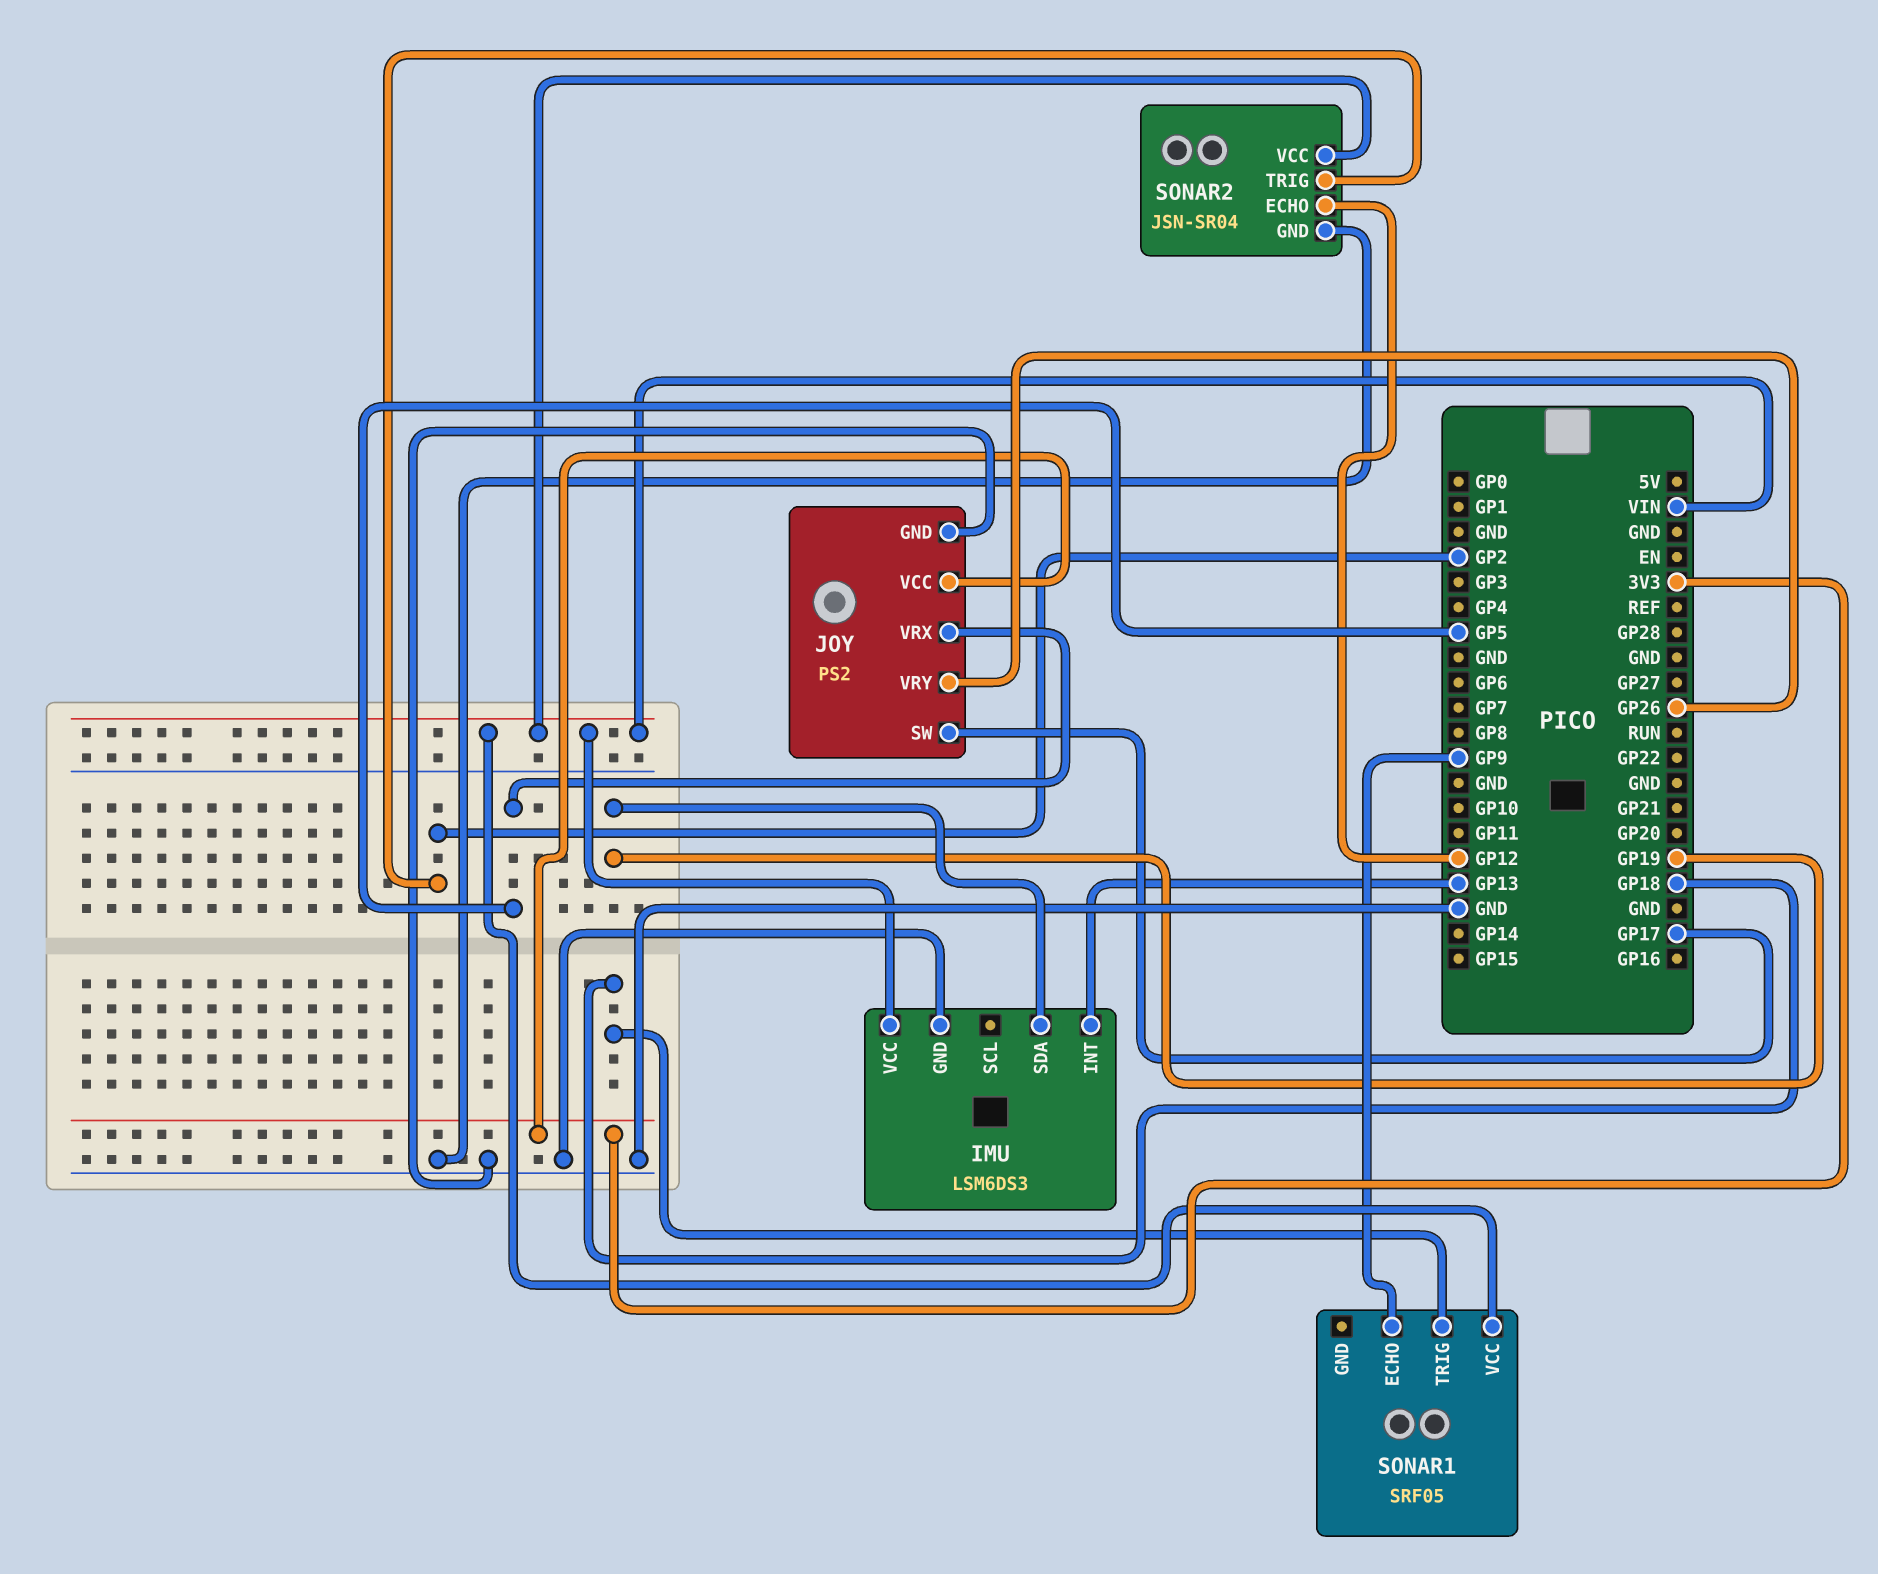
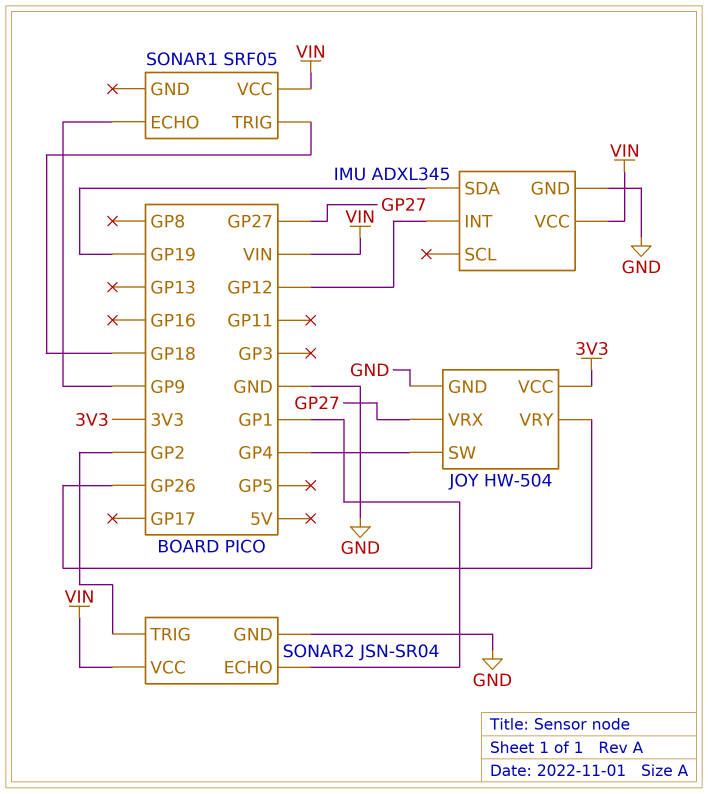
IMU: LSM6DS3 -> ADXL345
IMU pin INT: GP13 -> GP12
JOY: PS2 -> HW-504
JOY pin SW: GP17 -> GP4
JOY pin VRX: GP5 -> GP27
SONAR2 pin ECHO: GP12 -> GP1

